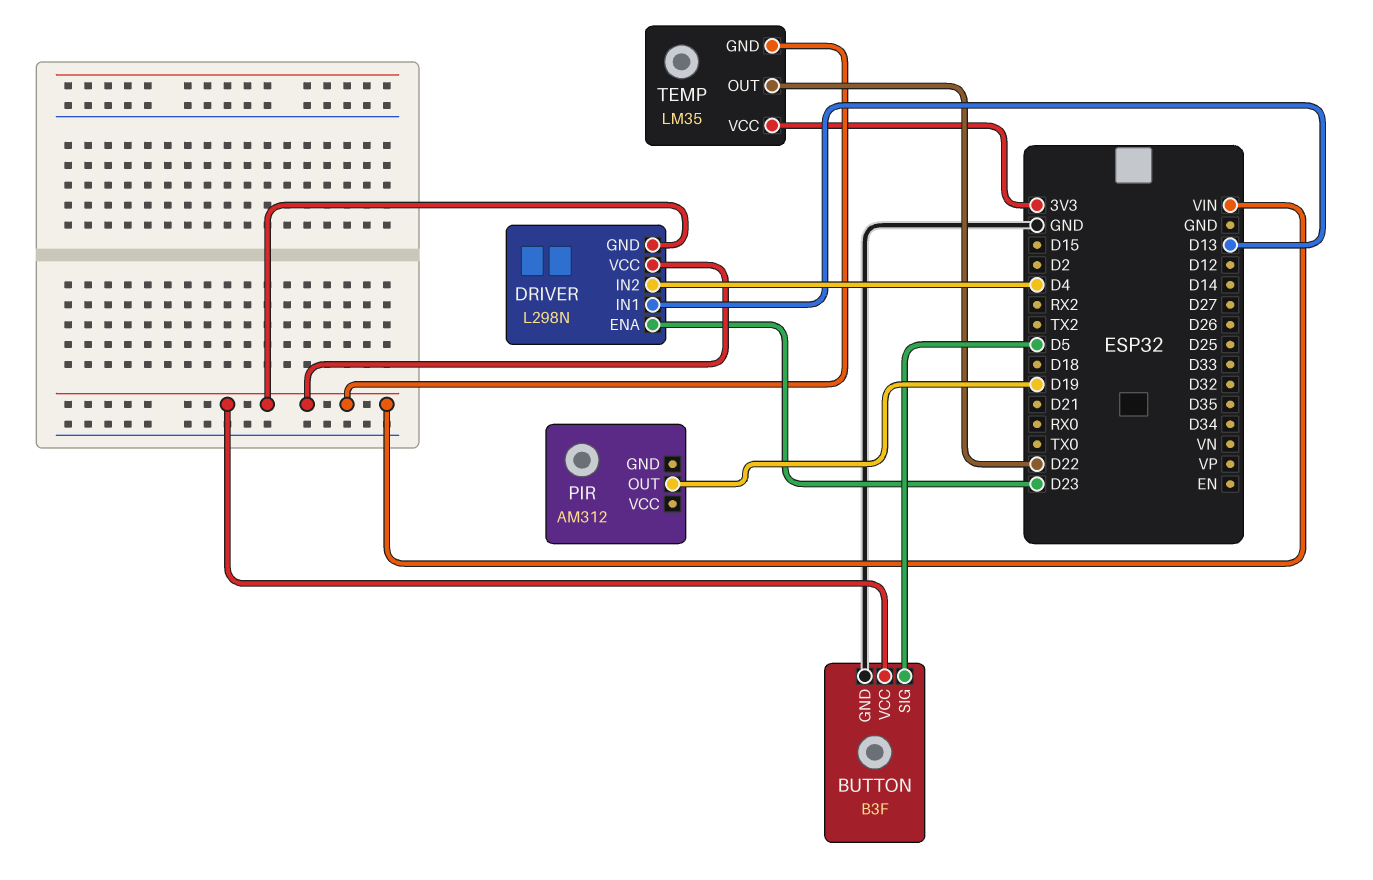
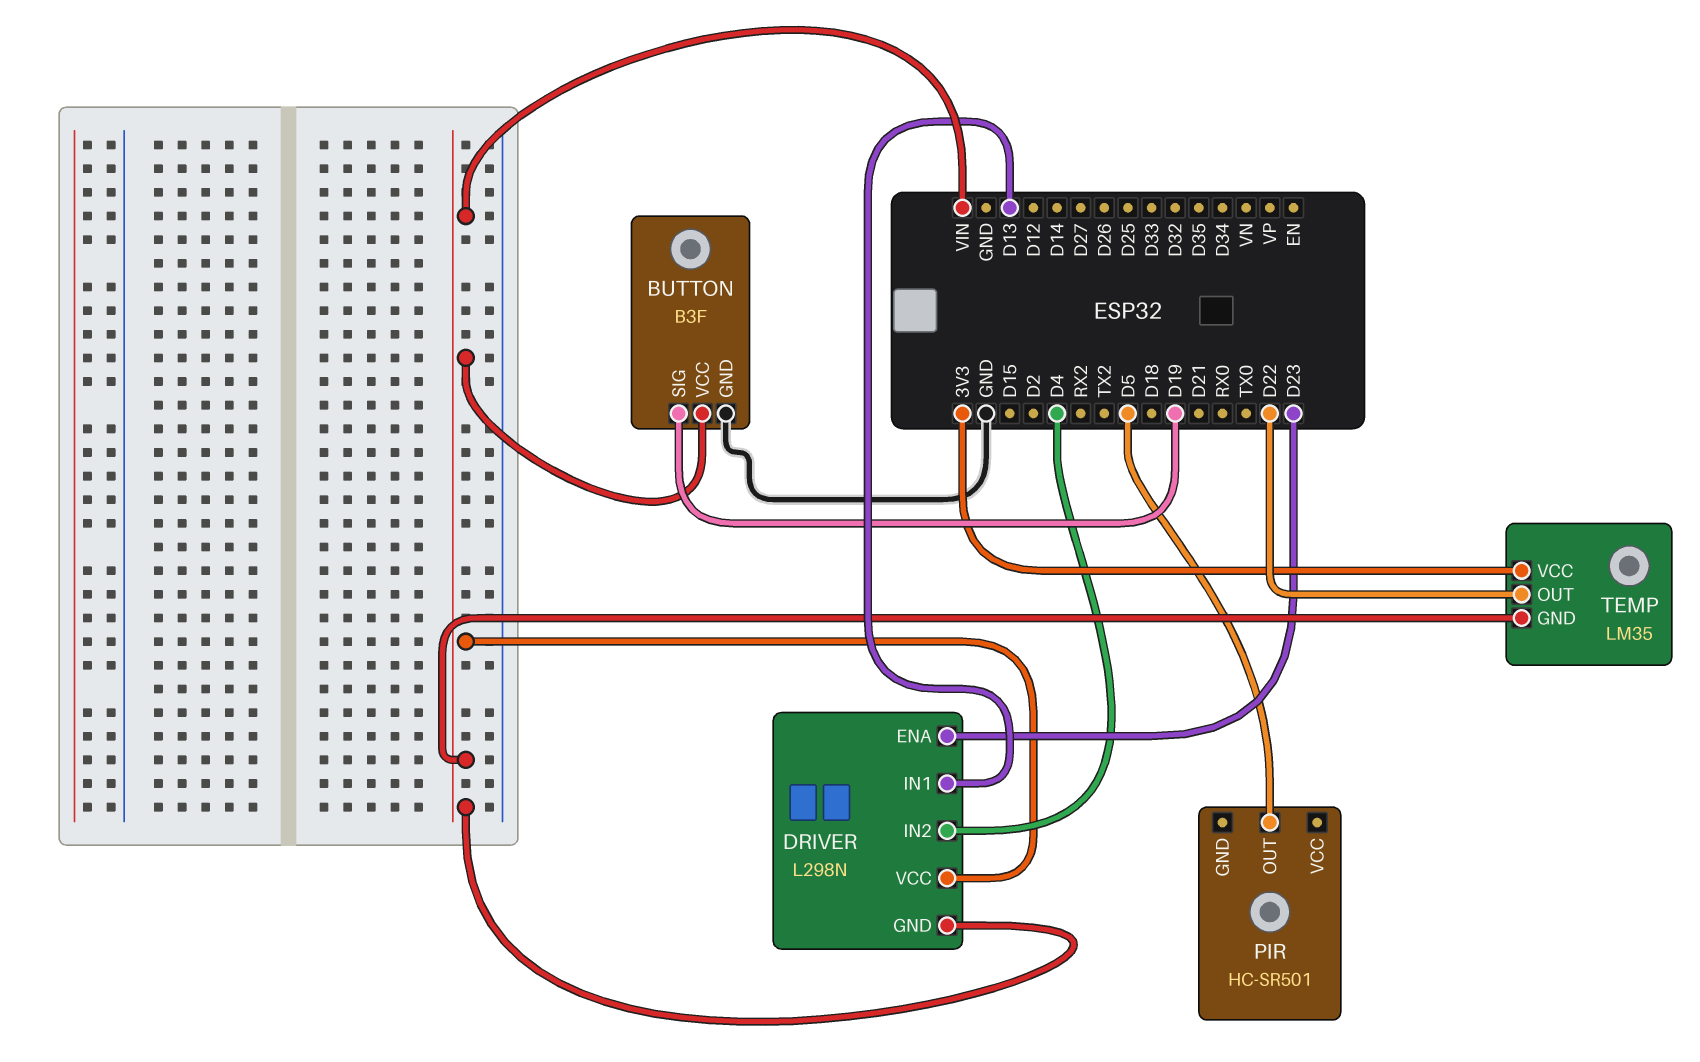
BUTTON pin SIG: D5 -> D19
PIR: AM312 -> HC-SR501
PIR pin OUT: D19 -> D5

